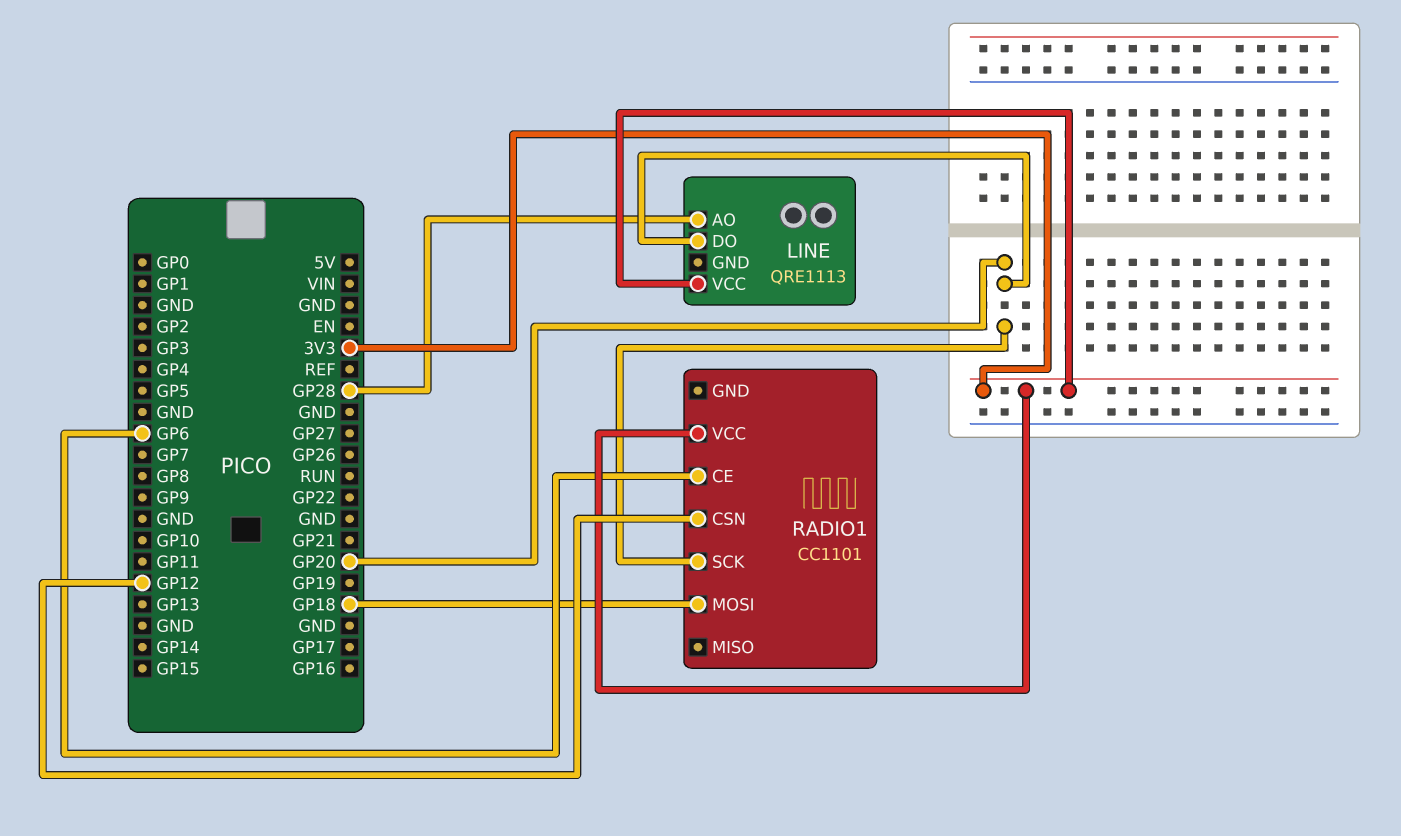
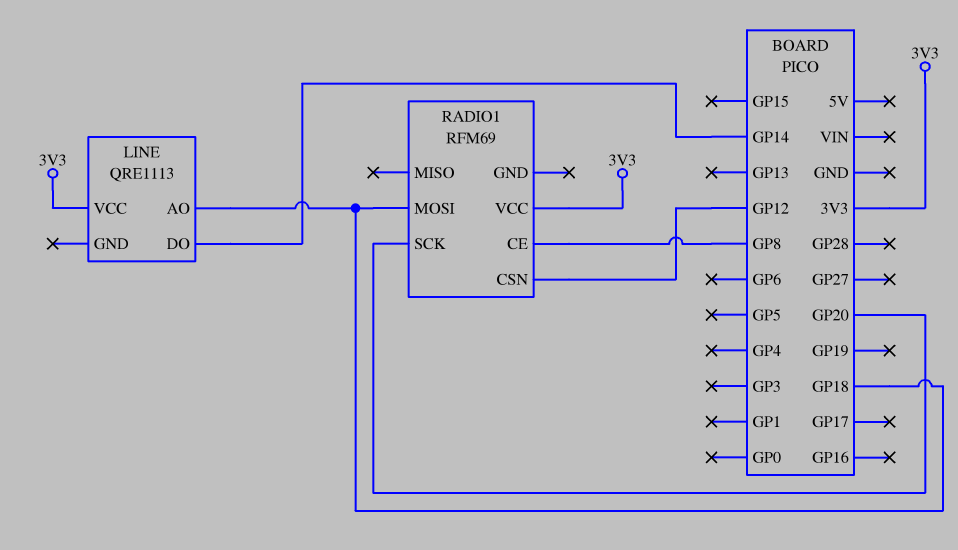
LINE pin AO: GP28 -> GP18
LINE pin DO: GP20 -> GP14
RADIO1: CC1101 -> RFM69
RADIO1 pin CE: GP6 -> GP8

